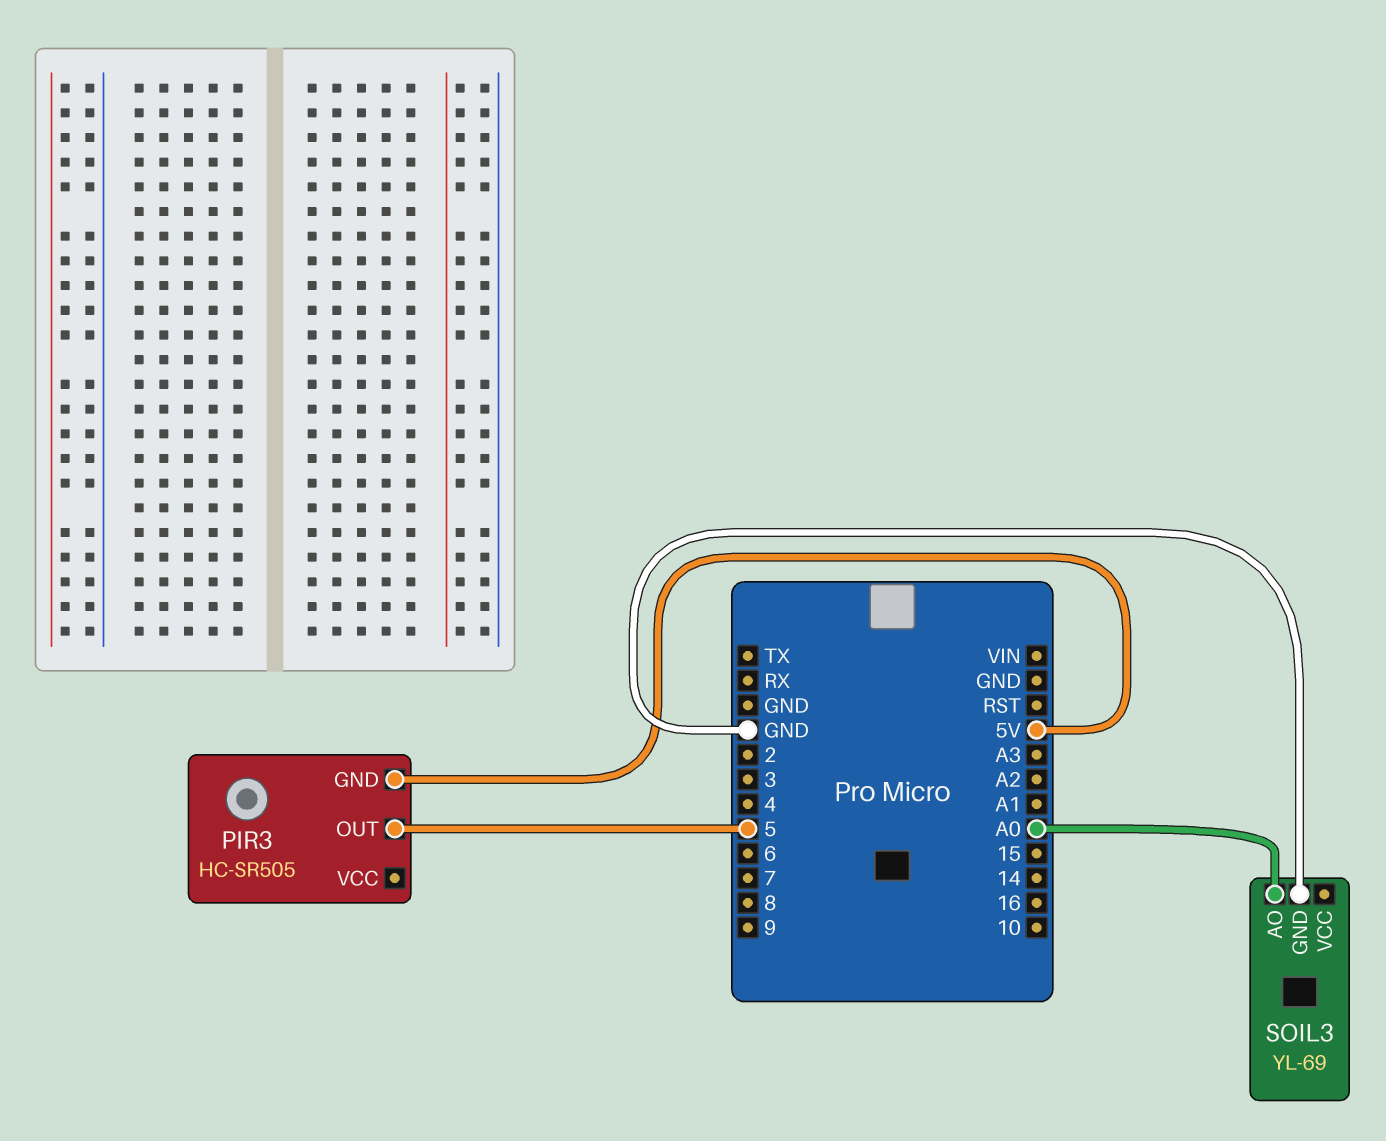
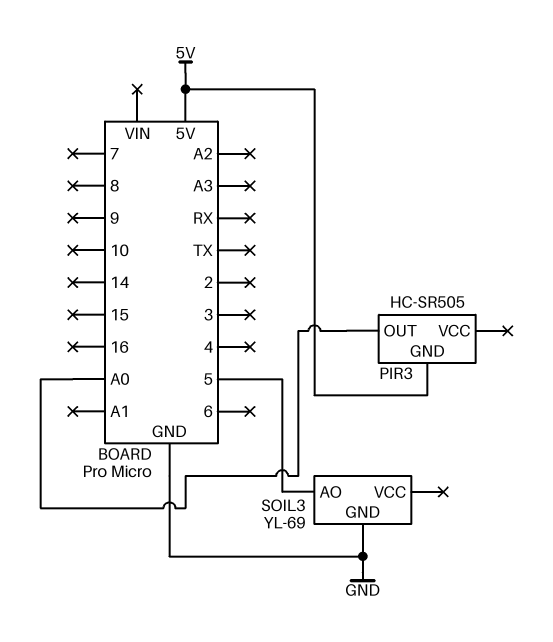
PIR3 pin OUT: 5 -> A0
SOIL3 pin AO: A0 -> 5

